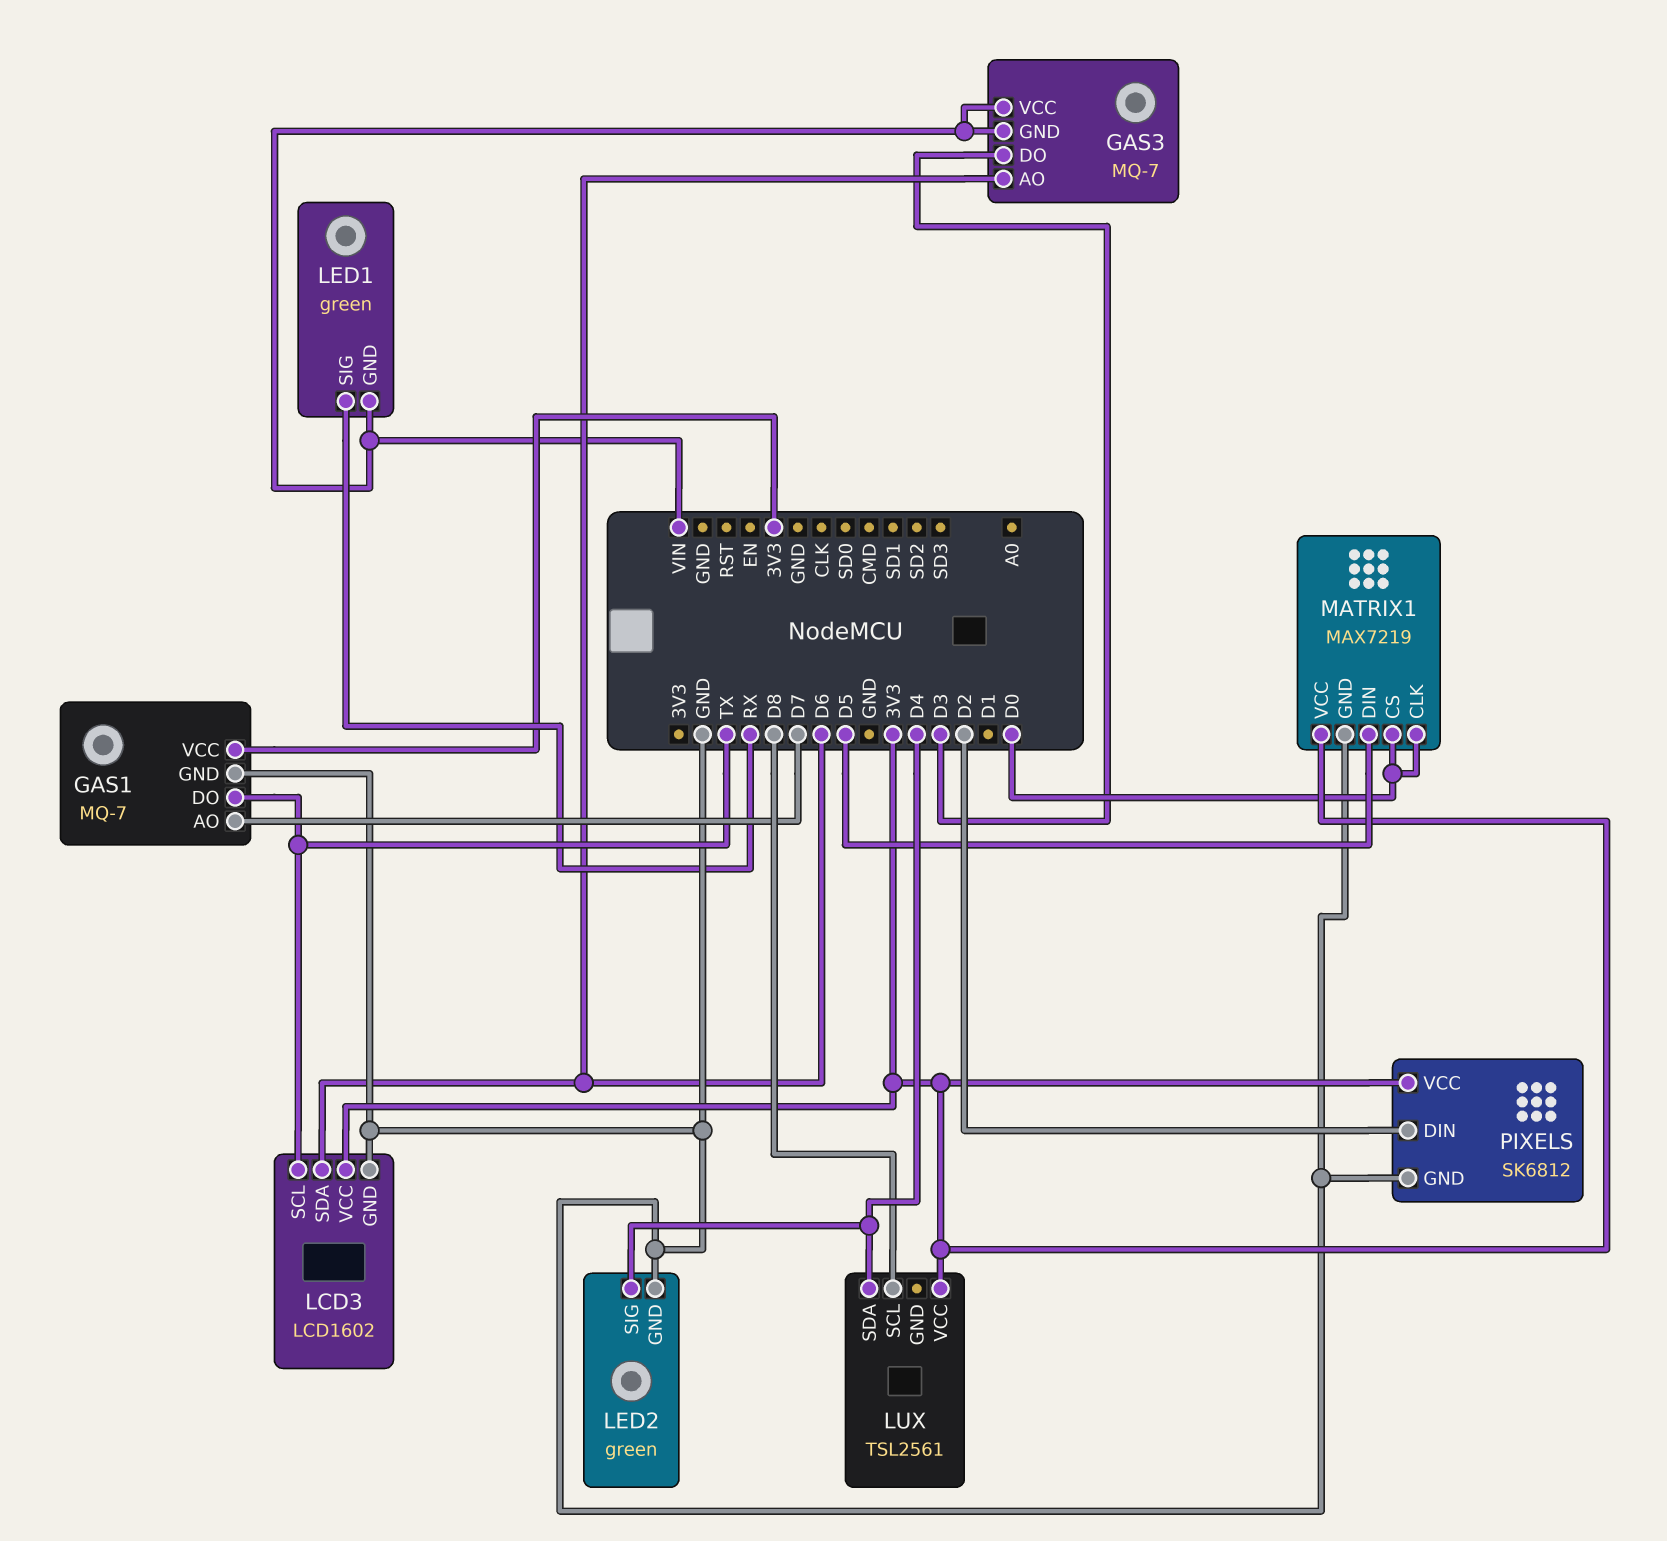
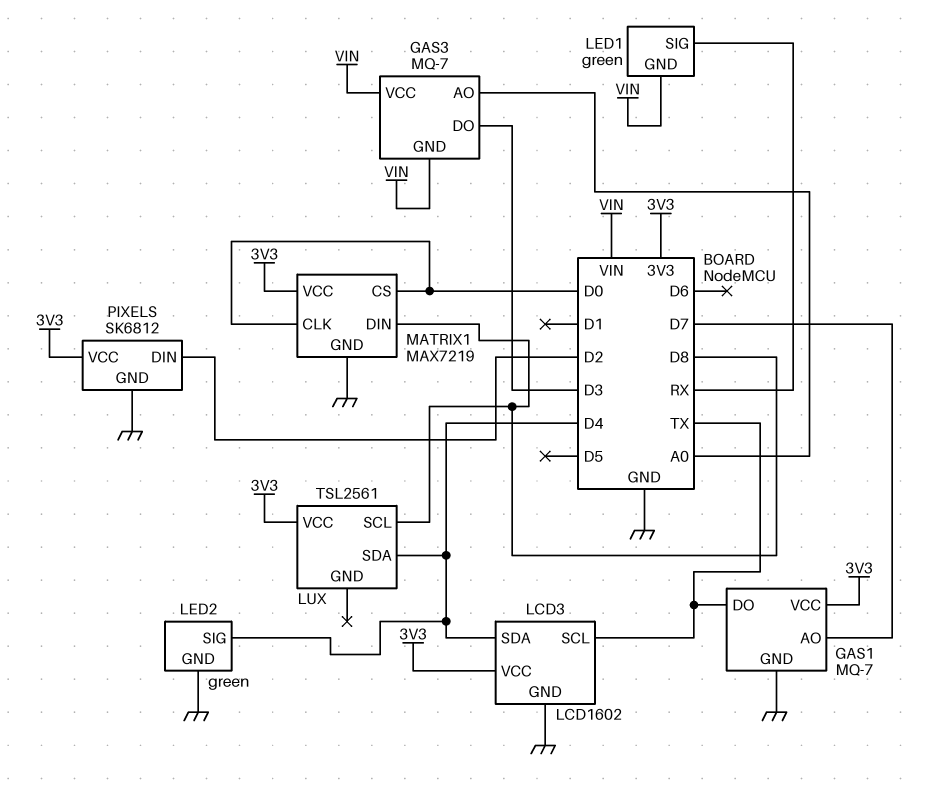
GAS3 pin AO: D6 -> A0
LCD3 pin SDA: D6 -> D4
MATRIX1 pin DIN: D5 -> D8

